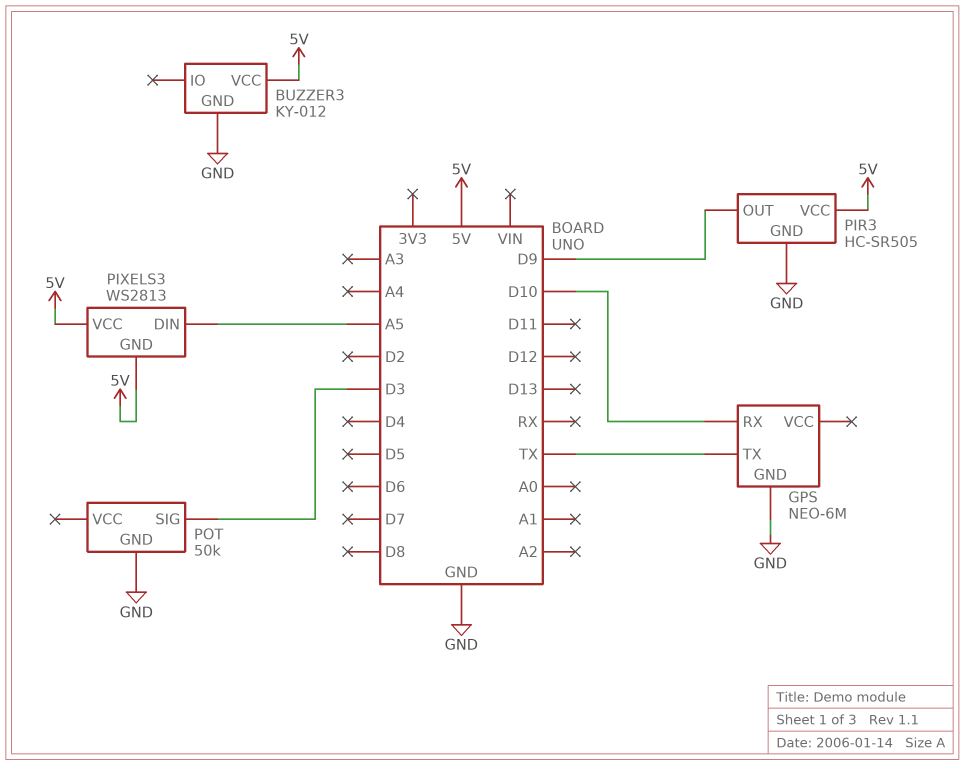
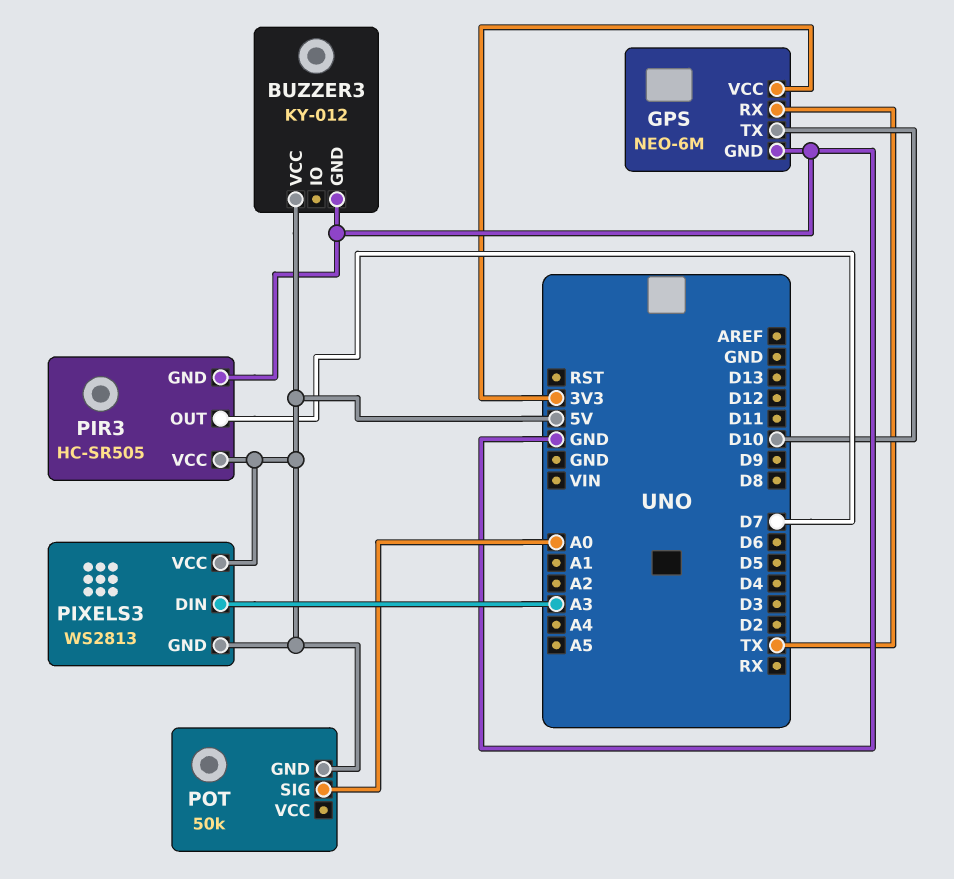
GPS pin RX: D10 -> TX
GPS pin TX: TX -> D10
GPS pin VCC: none -> 3V3
PIR3 pin OUT: D9 -> D7
PIXELS3 pin DIN: A5 -> A3
POT pin GND: GND -> 5V
POT pin SIG: D3 -> A0

